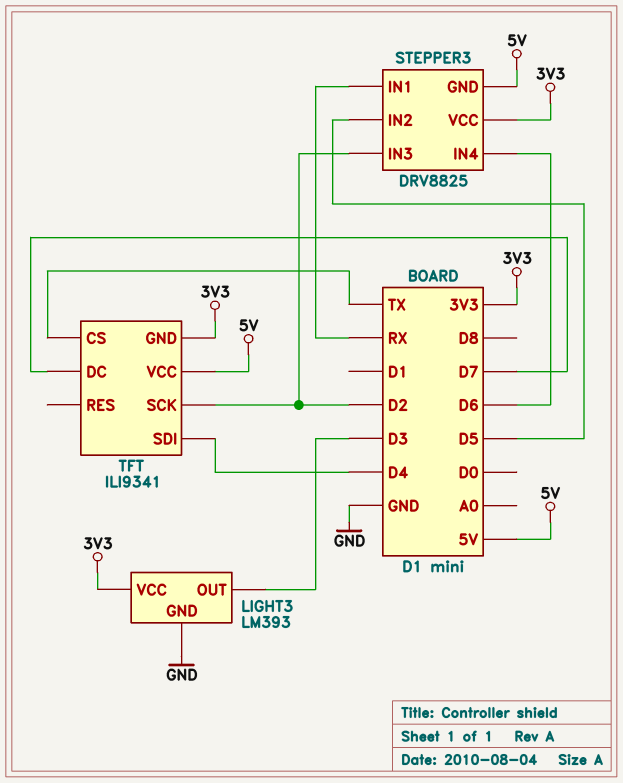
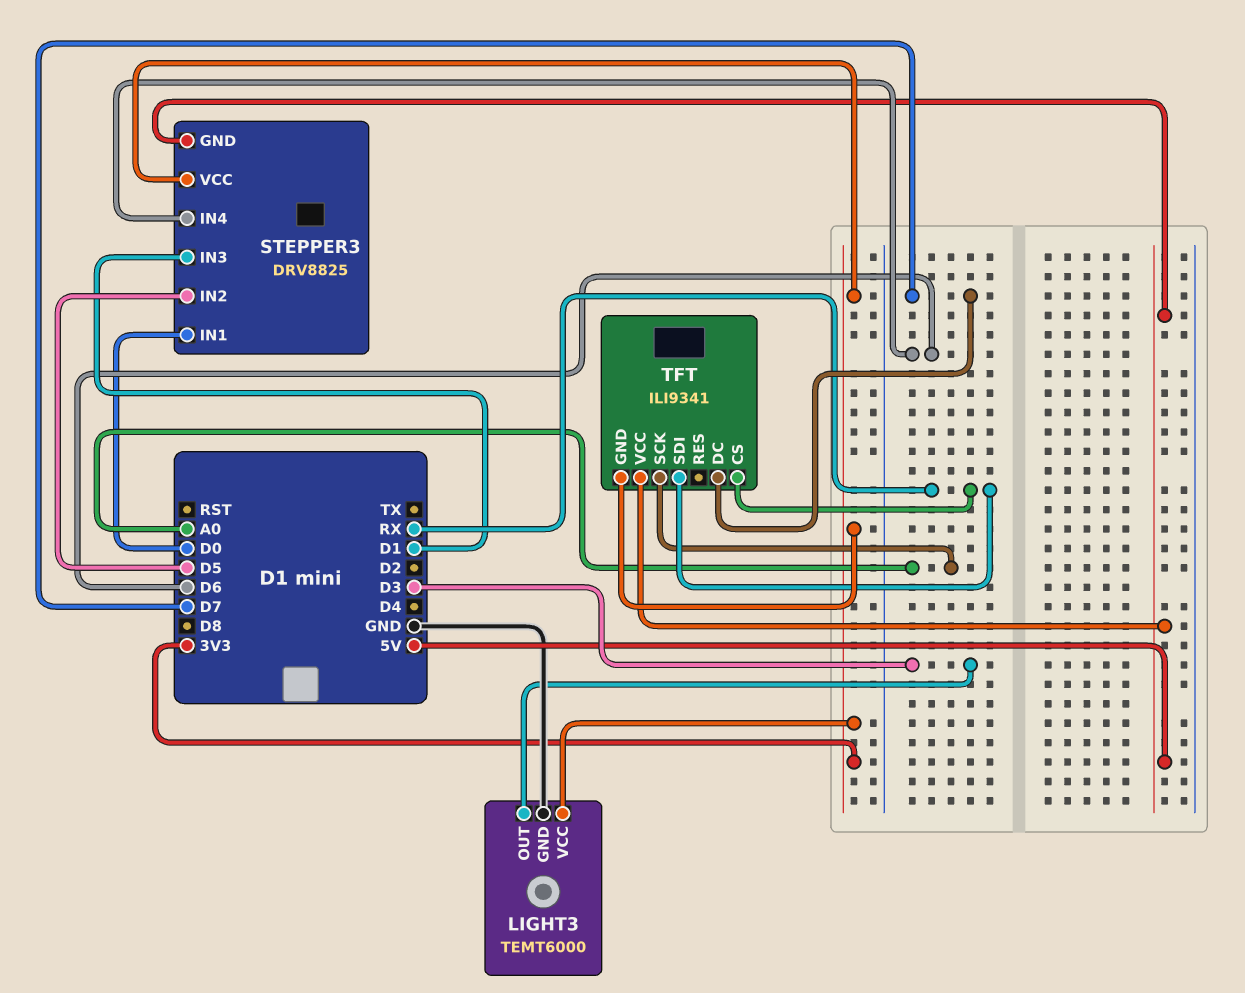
LIGHT3: LM393 -> TEMT6000
STEPPER3 pin IN1: RX -> D0
STEPPER3 pin IN3: D2 -> D1
TFT pin CS: TX -> RX
TFT pin SCK: D2 -> A0
TFT pin SDI: D4 -> RX

